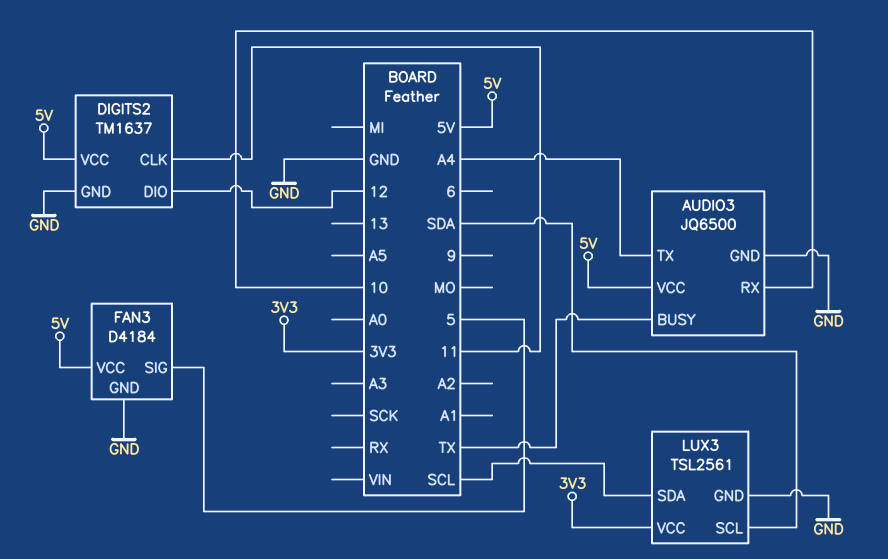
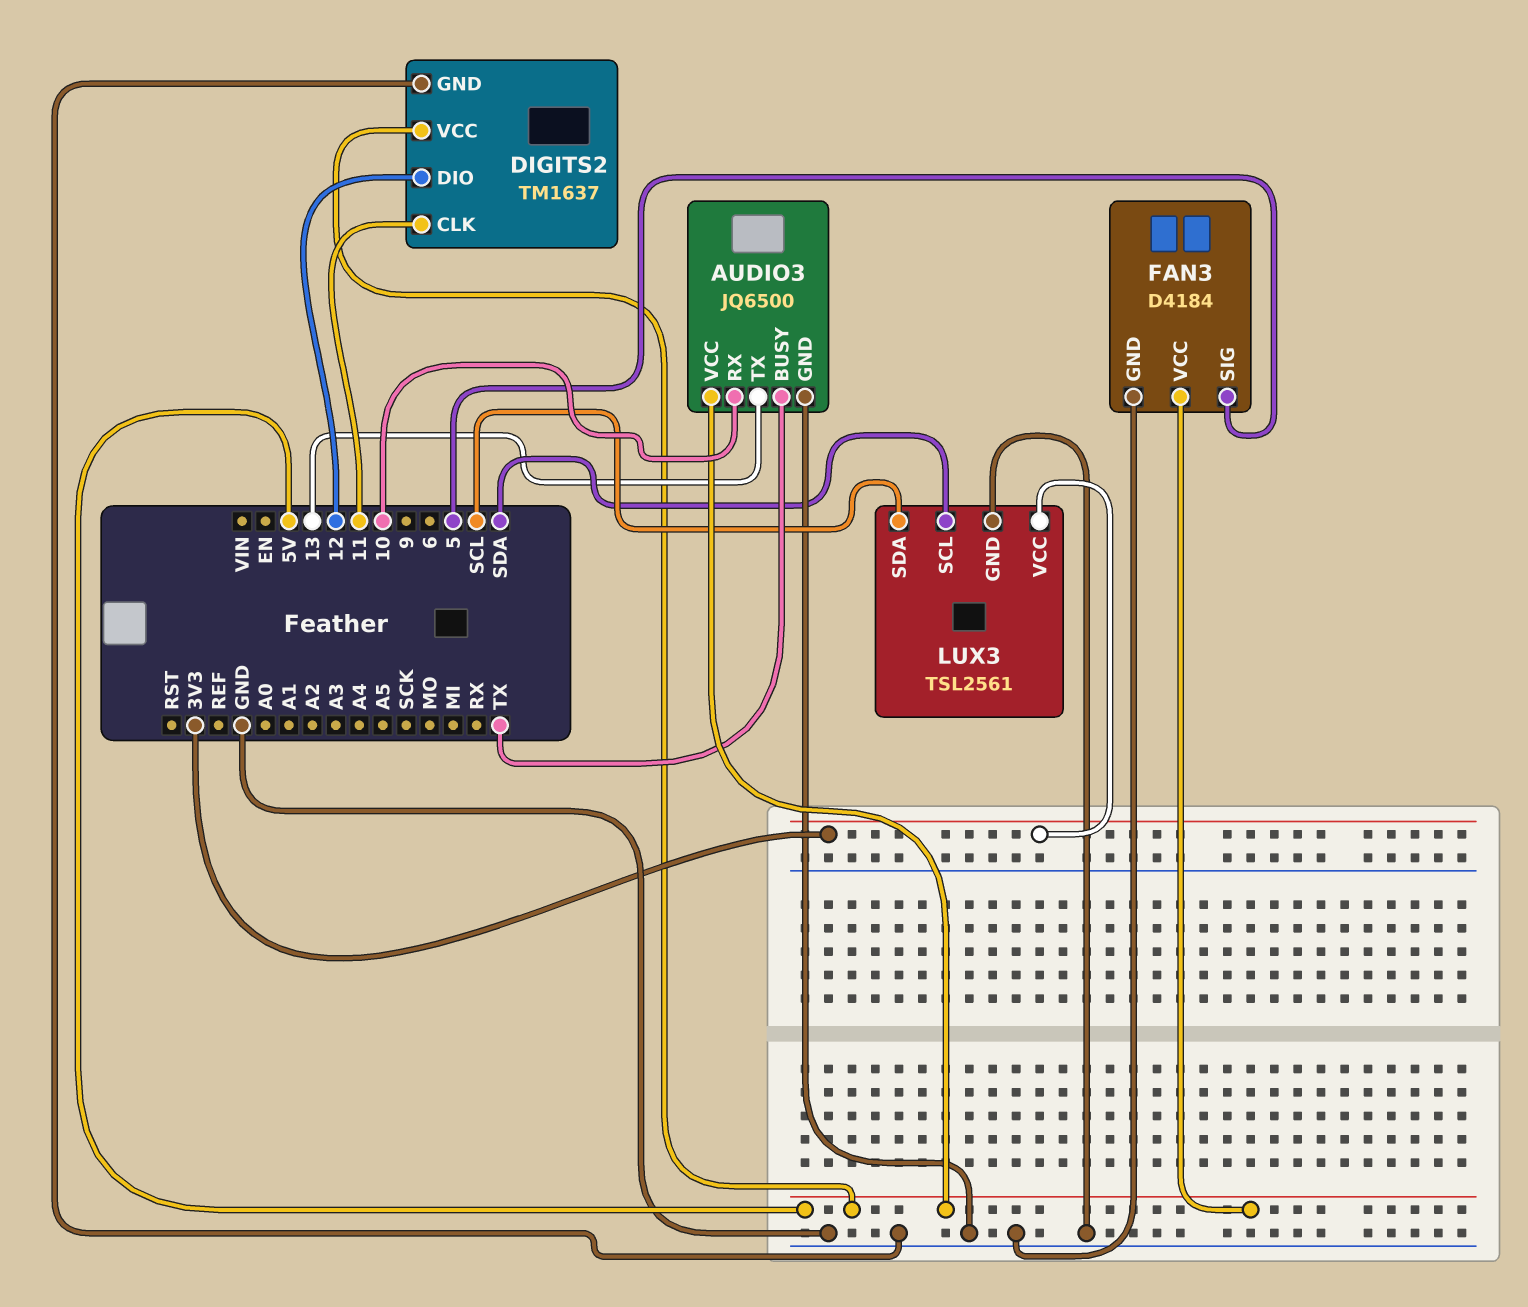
AUDIO3 pin TX: A4 -> 13

